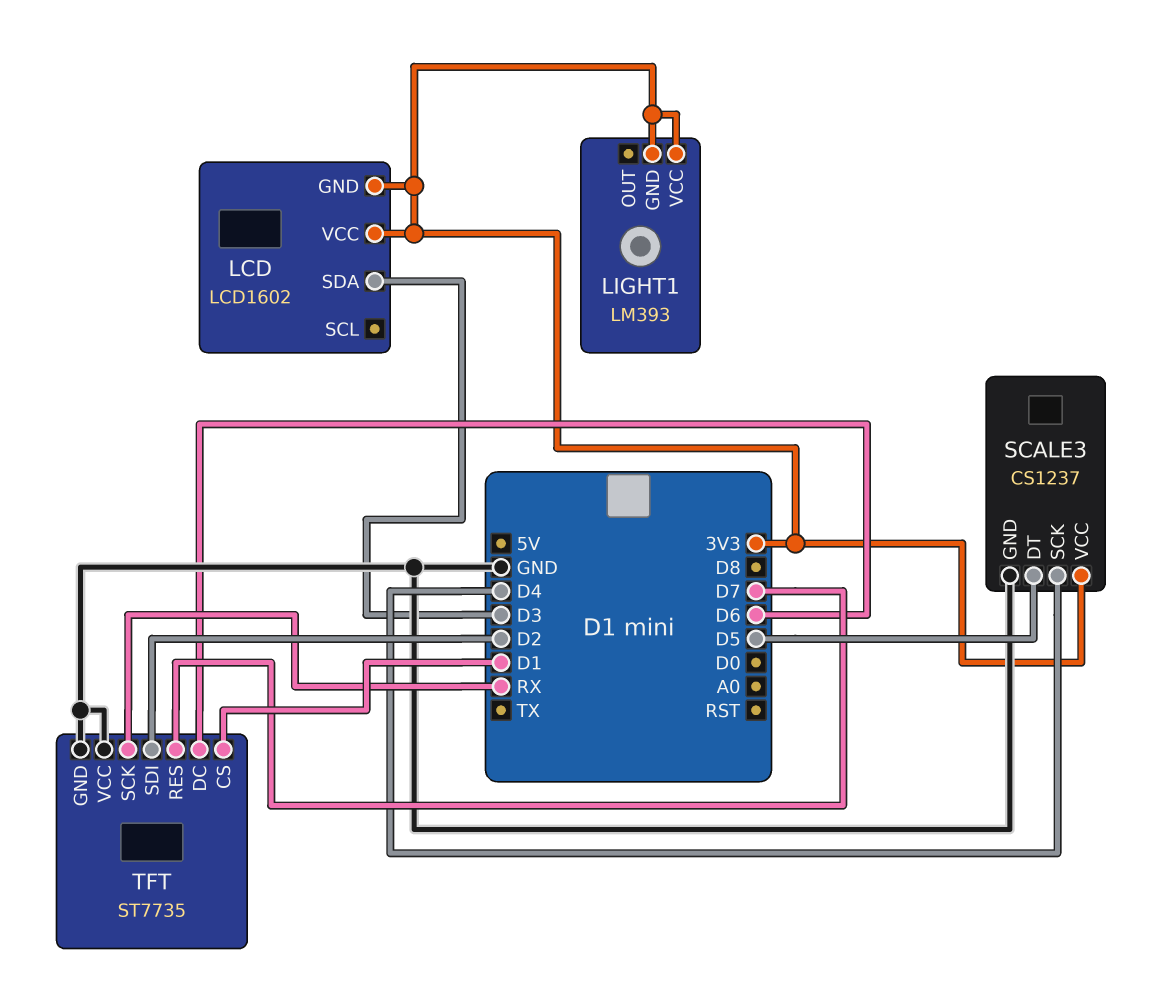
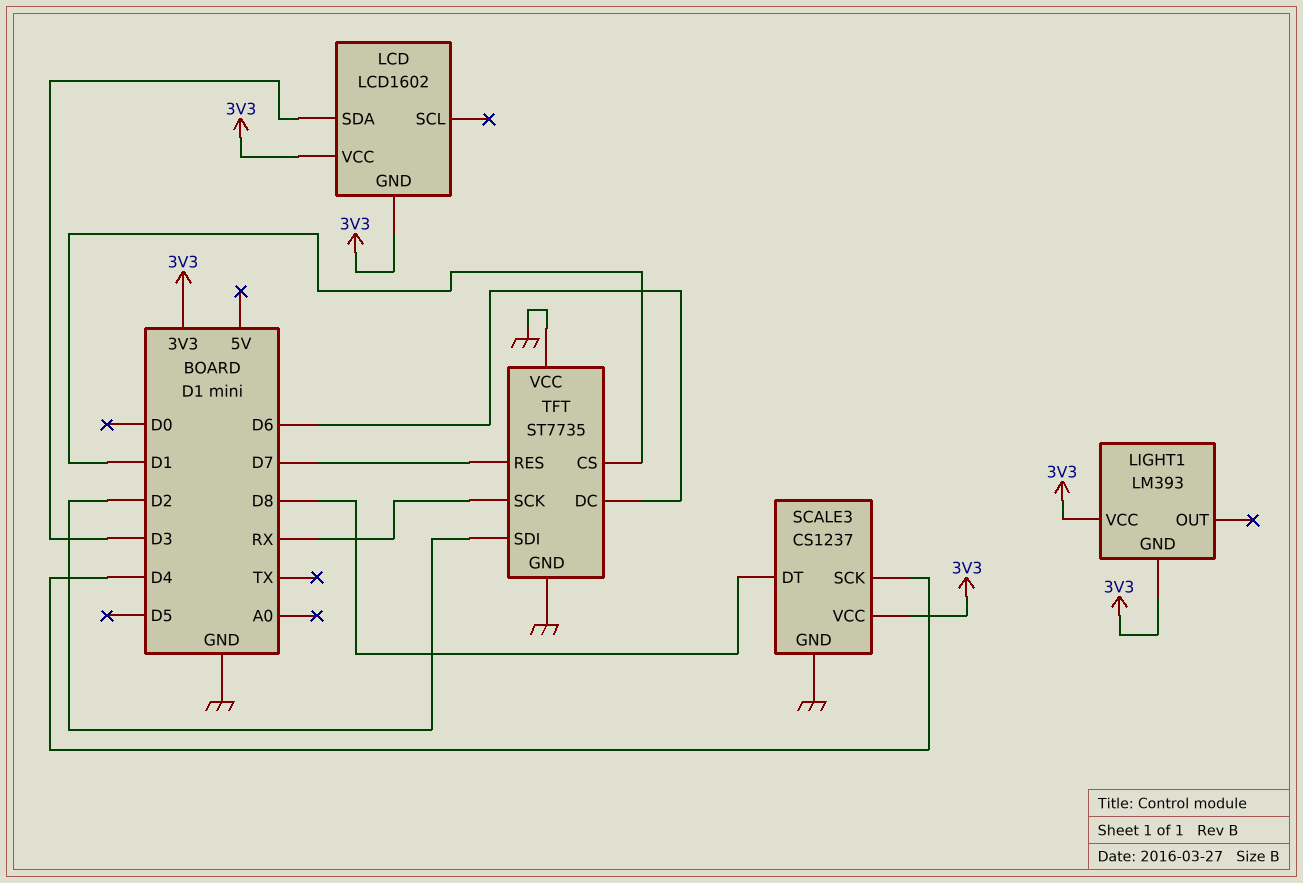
SCALE3 pin DT: D5 -> D8

